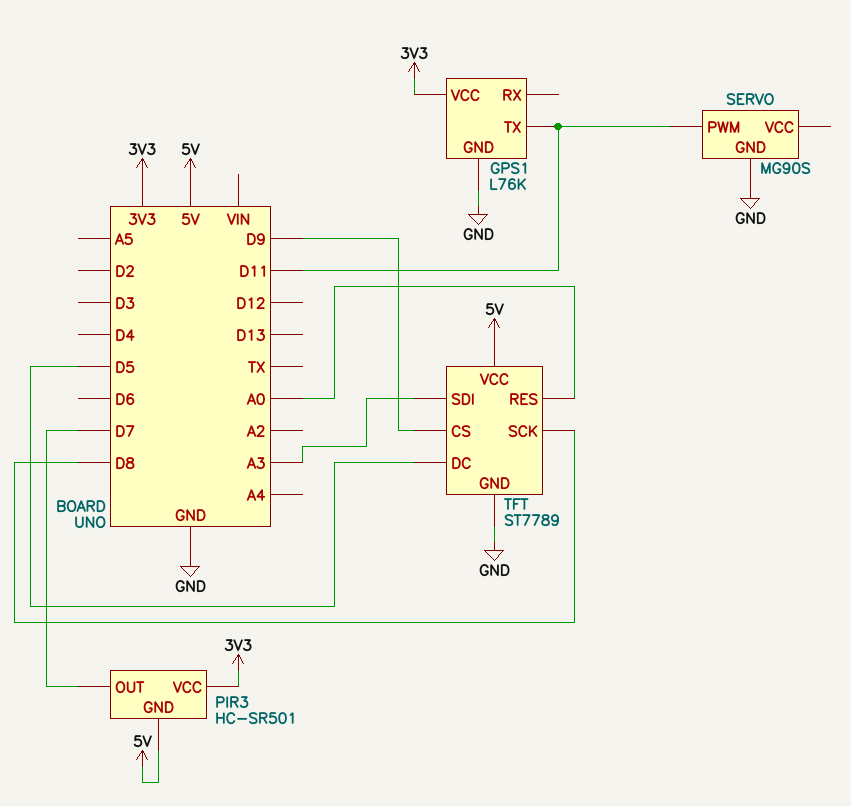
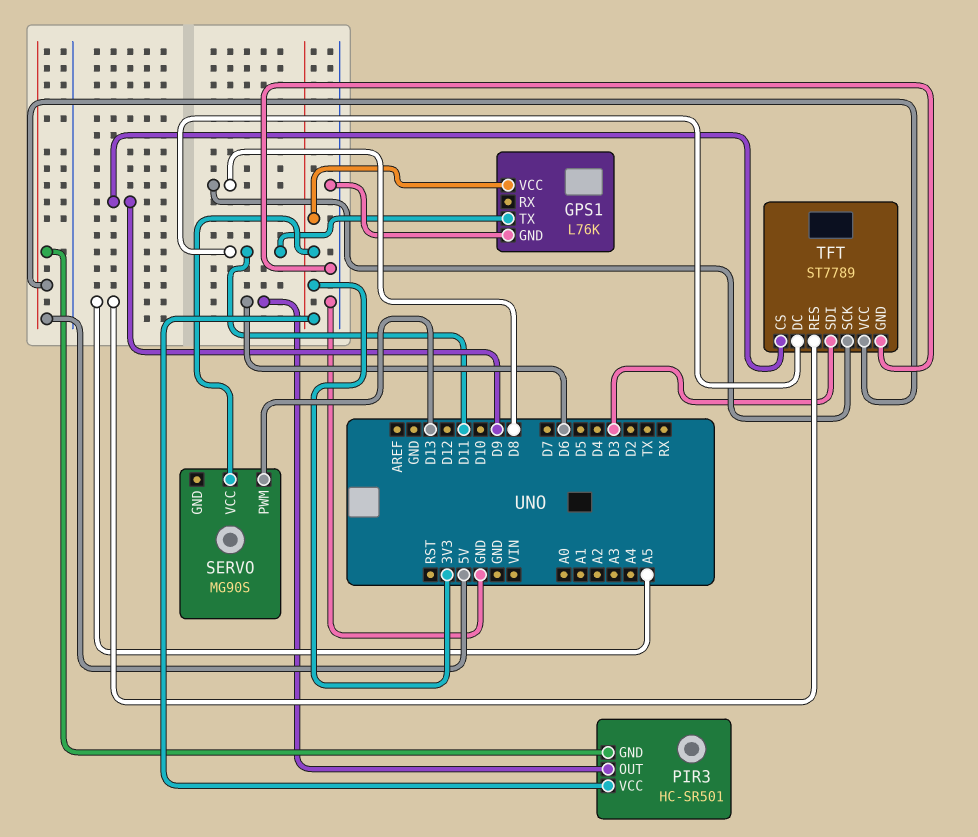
PIR3 pin OUT: D7 -> D6
SERVO pin GND: GND -> none
SERVO pin PWM: D11 -> D13
SERVO pin VCC: none -> 3V3
TFT pin DC: D5 -> D11
TFT pin RES: A0 -> A5
TFT pin SDI: A3 -> D3

